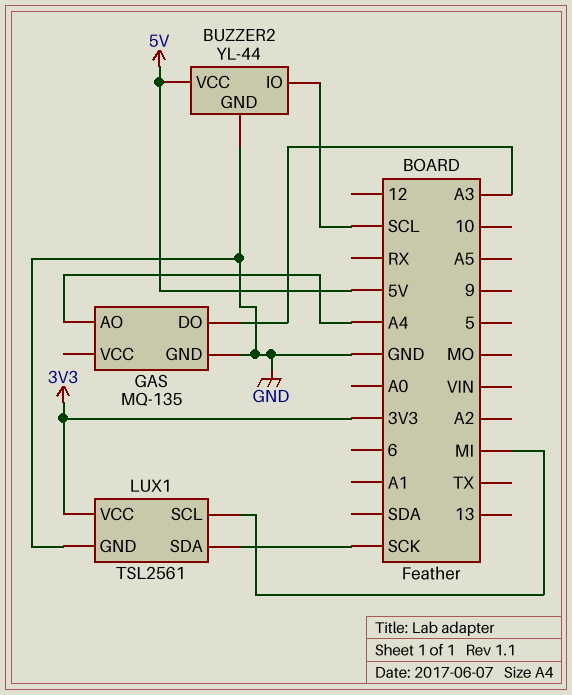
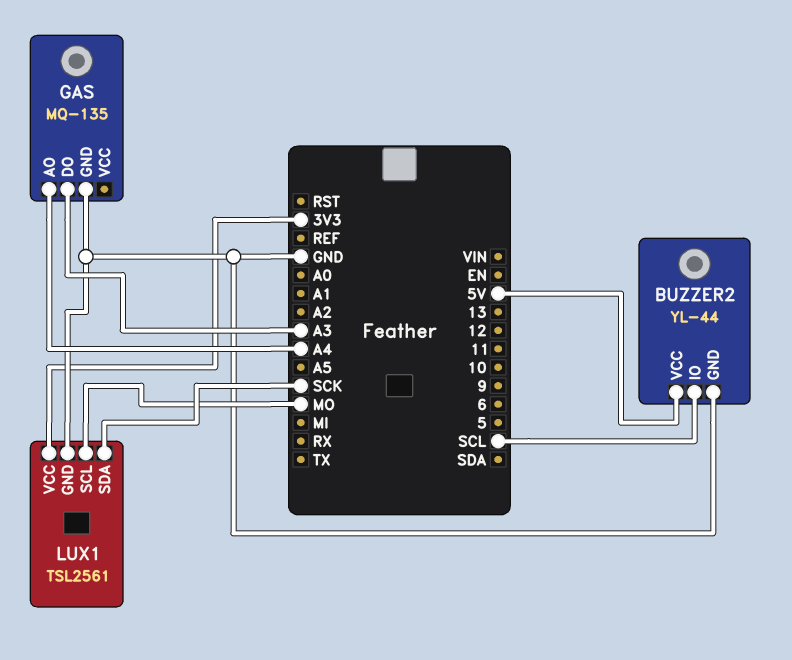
LUX1 pin SCL: MI -> MO

